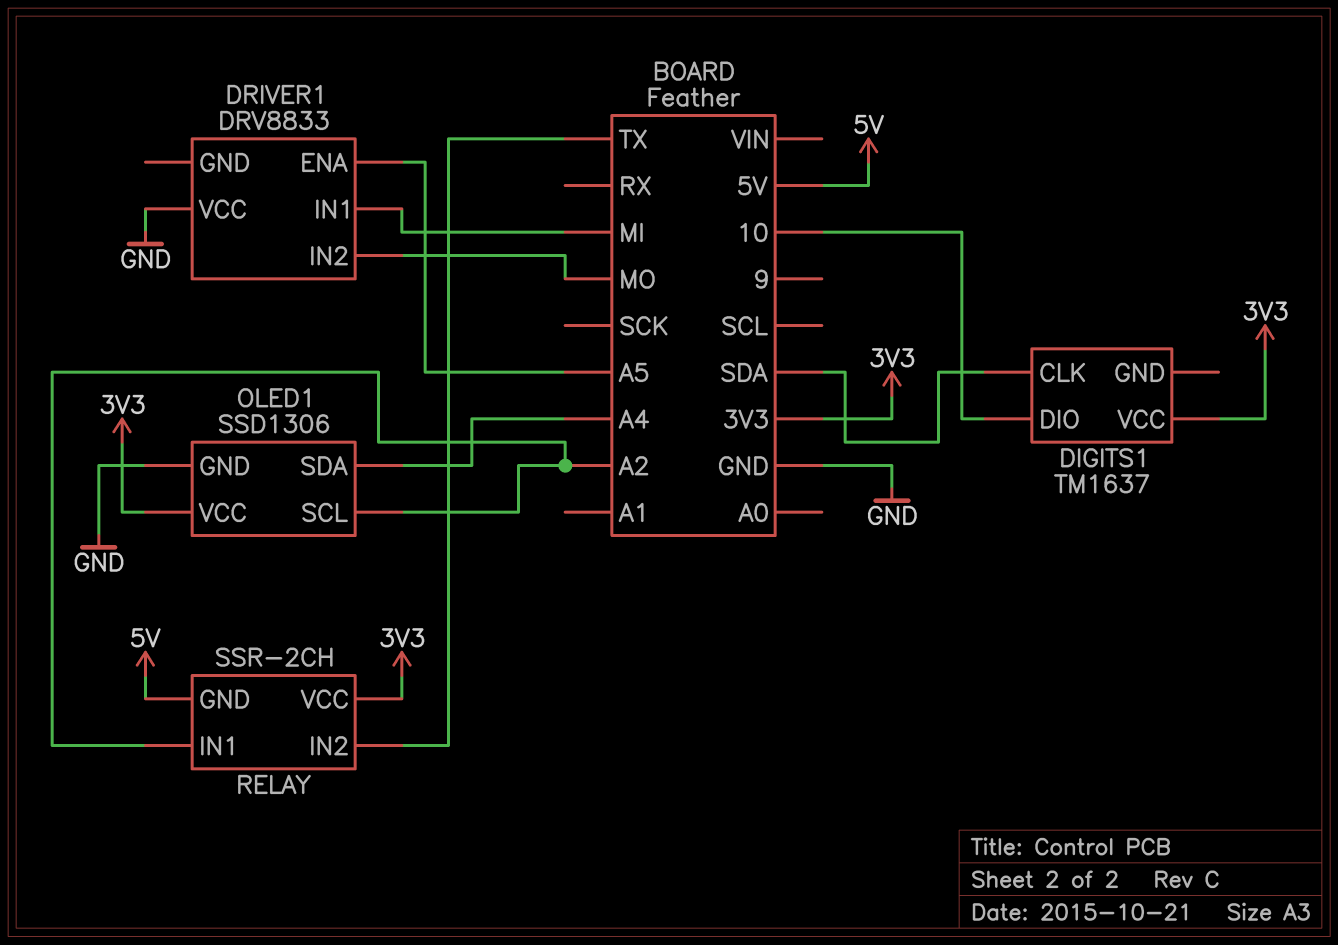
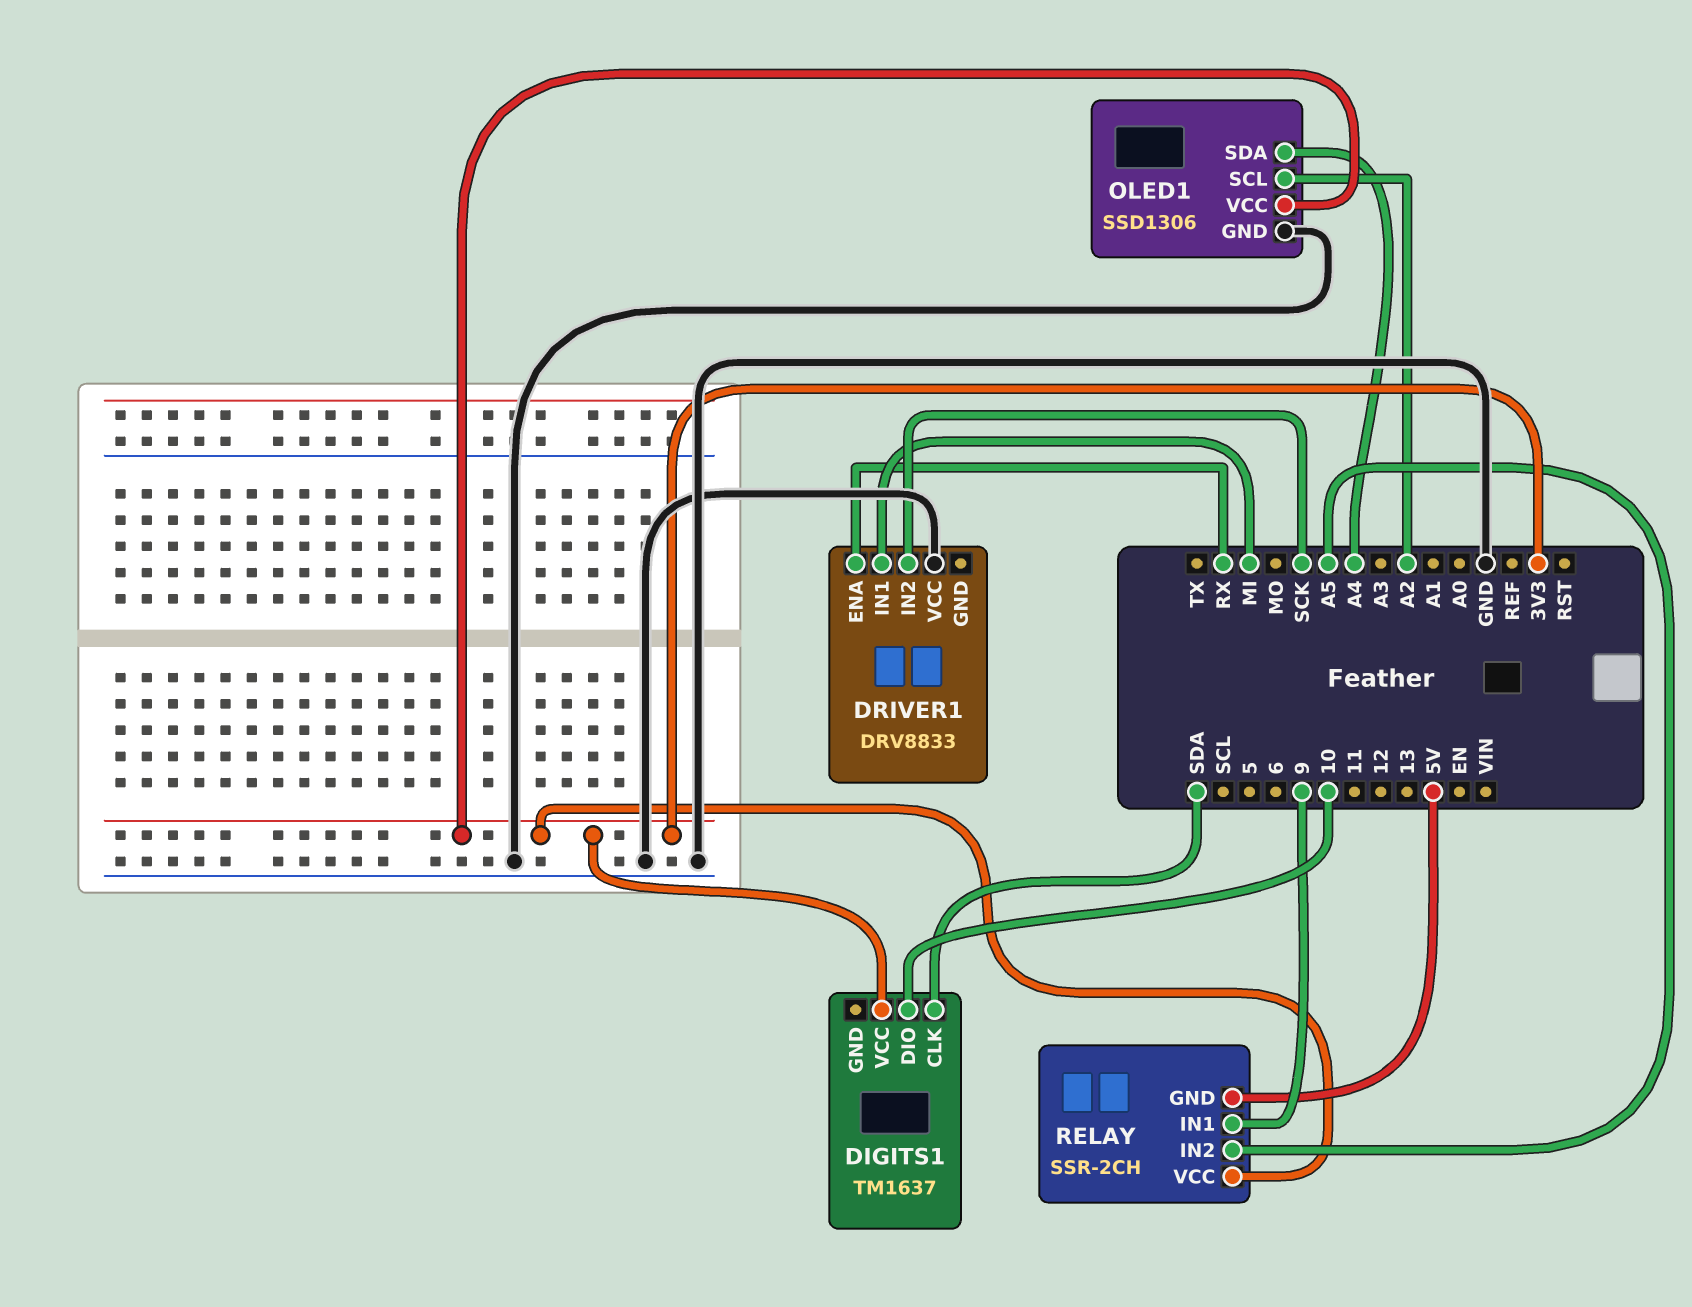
DRIVER1 pin ENA: A5 -> RX
DRIVER1 pin IN2: MO -> SCK
RELAY pin IN1: A2 -> 9
RELAY pin IN2: TX -> A5

